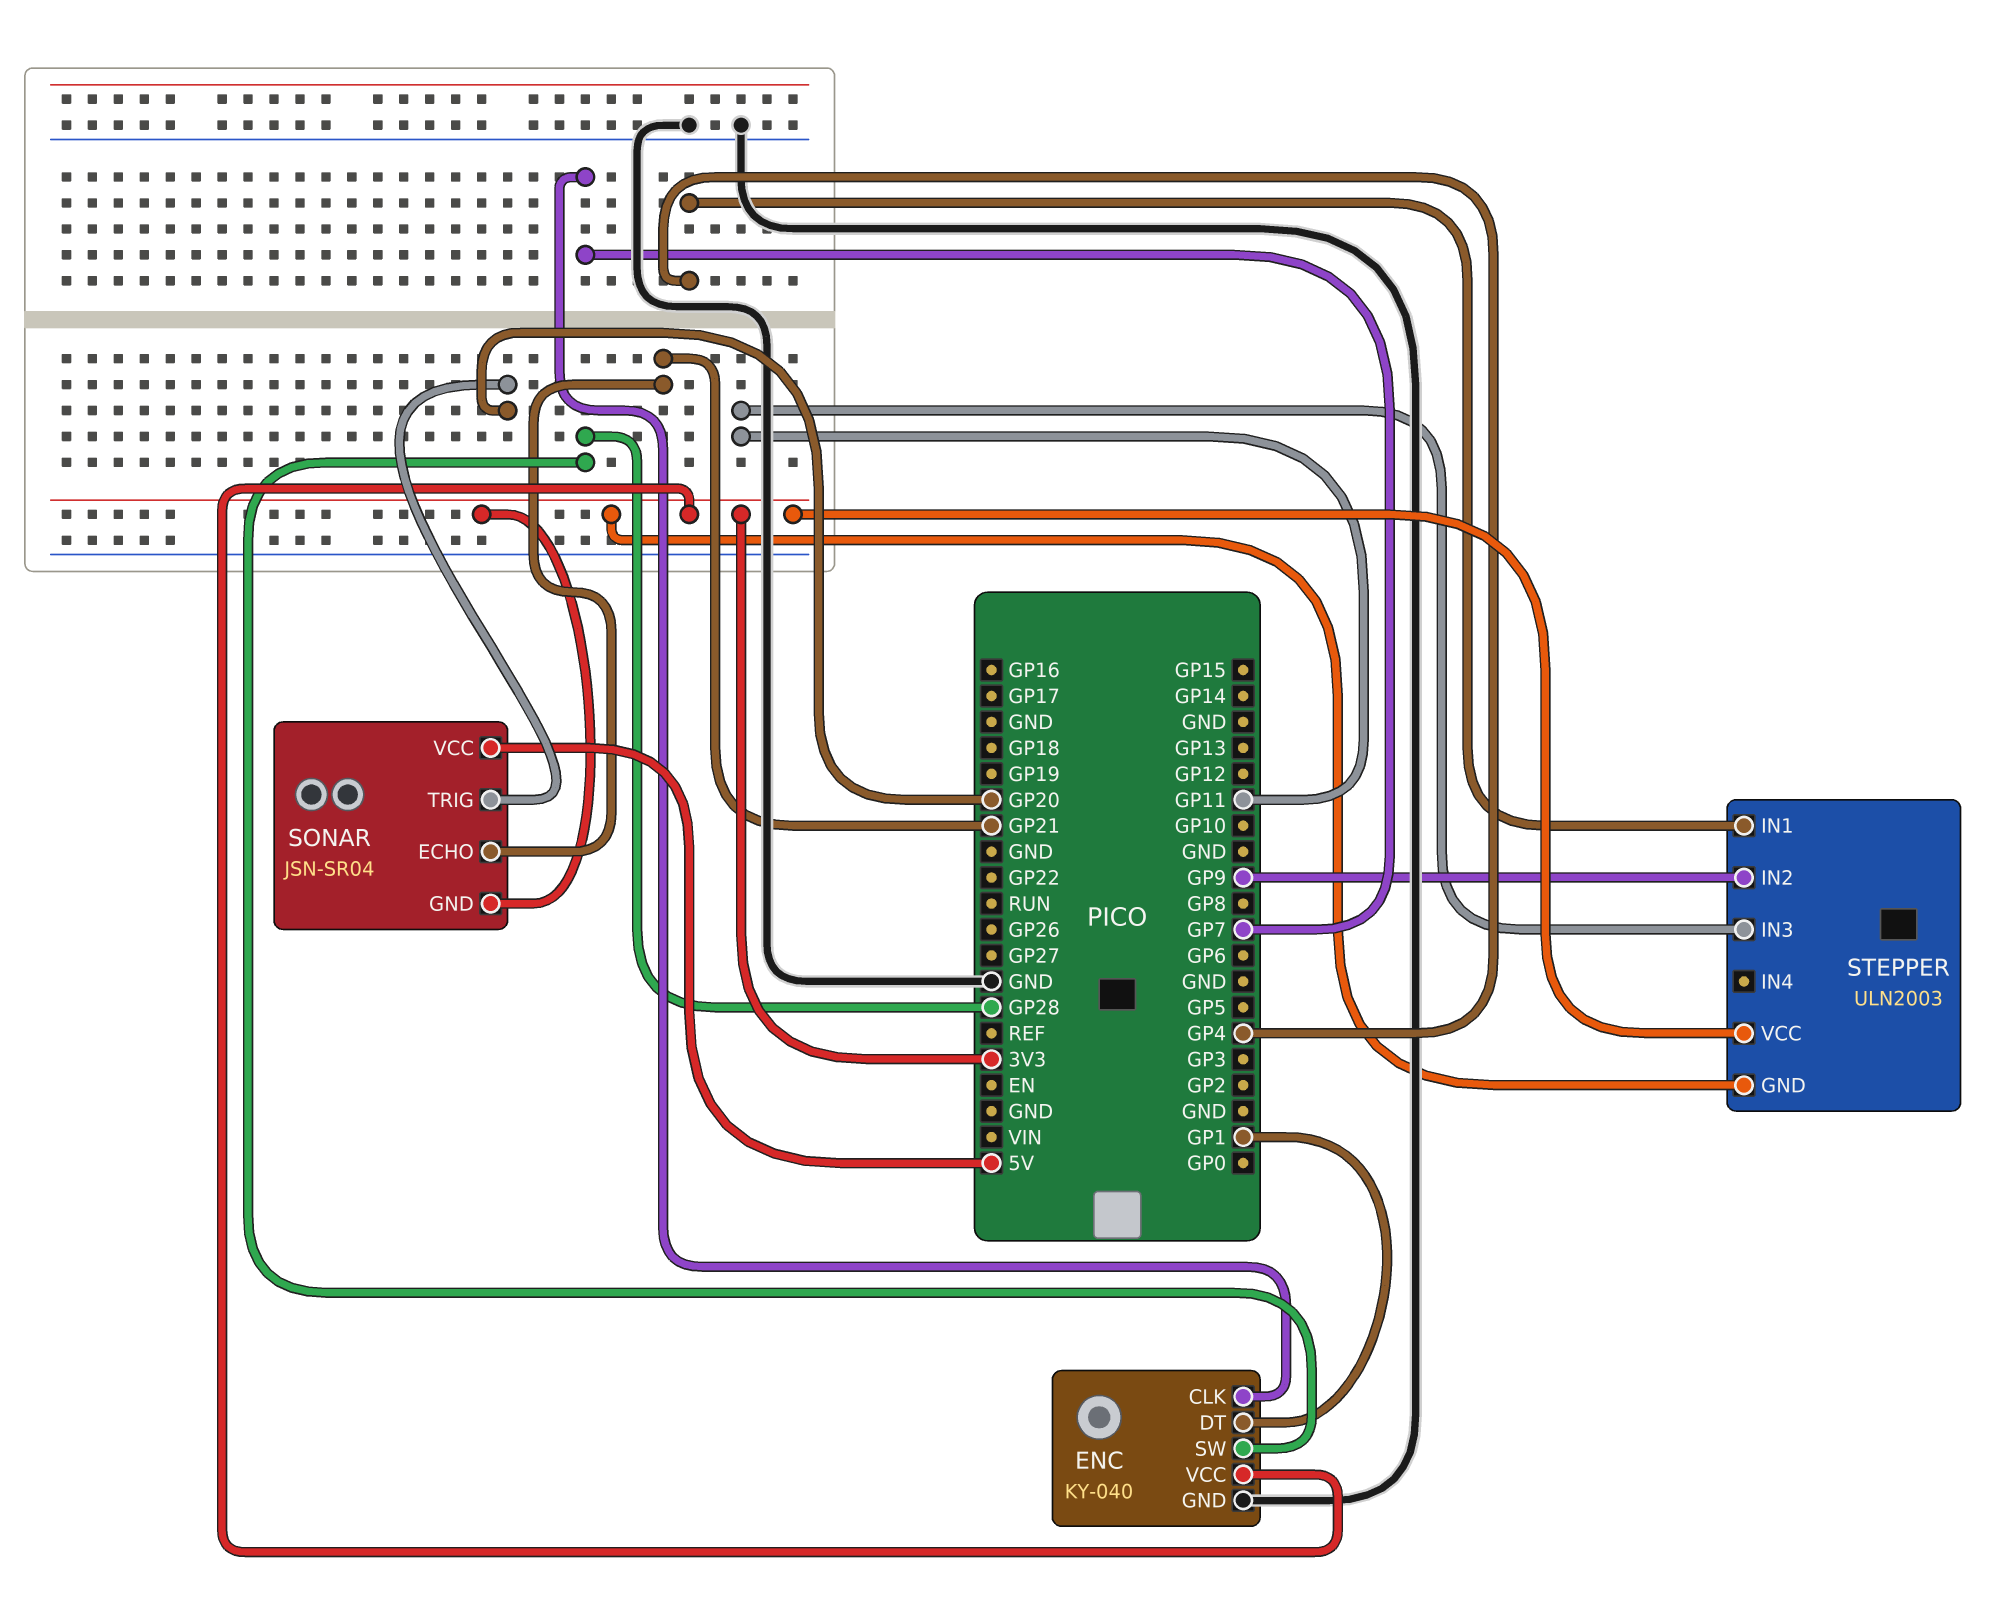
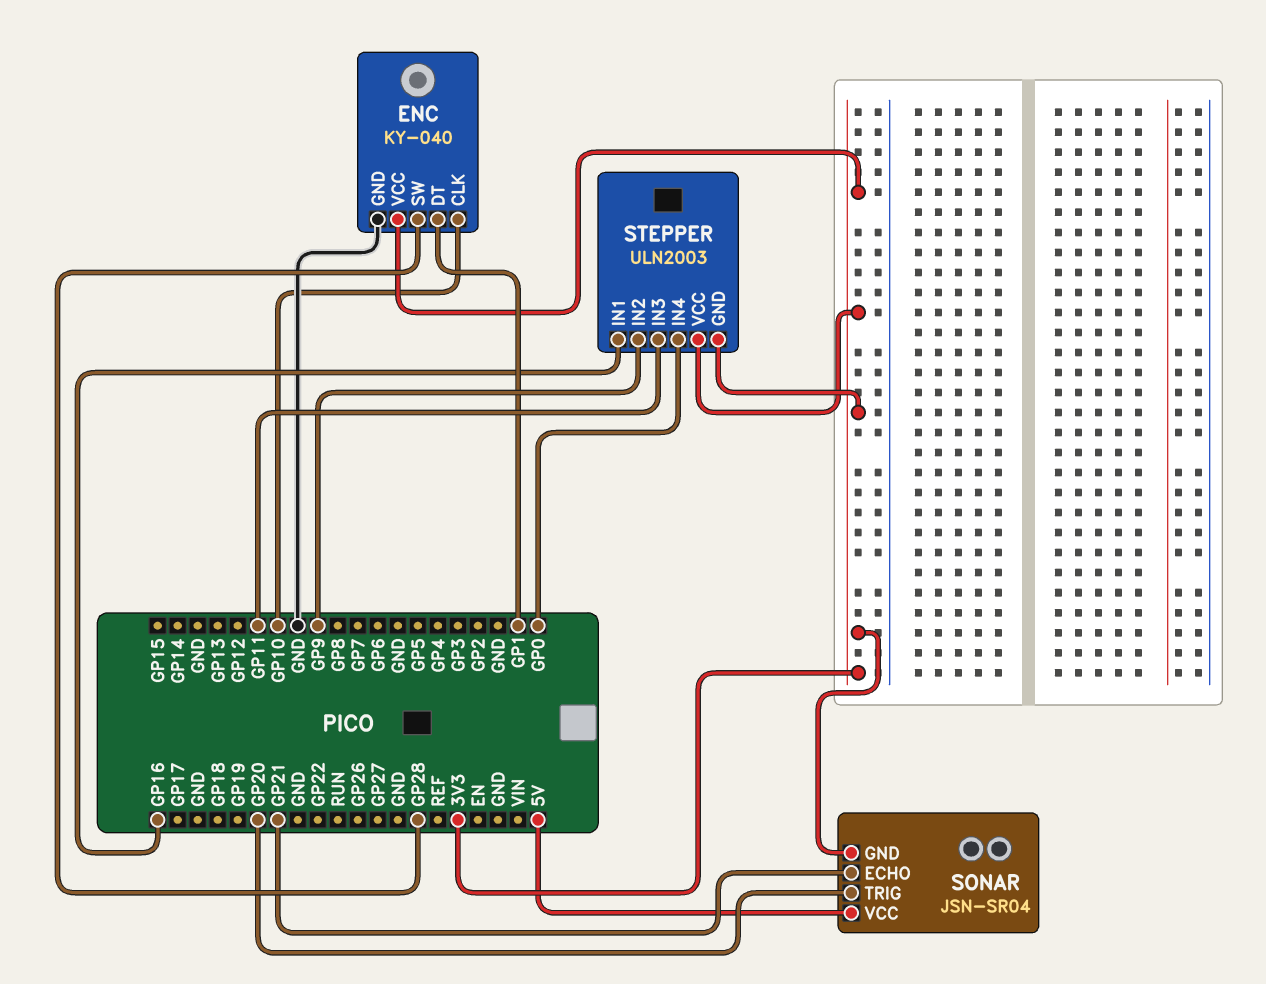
ENC pin CLK: GP7 -> GP10
STEPPER pin IN1: GP4 -> GP16
STEPPER pin IN4: none -> GP0

